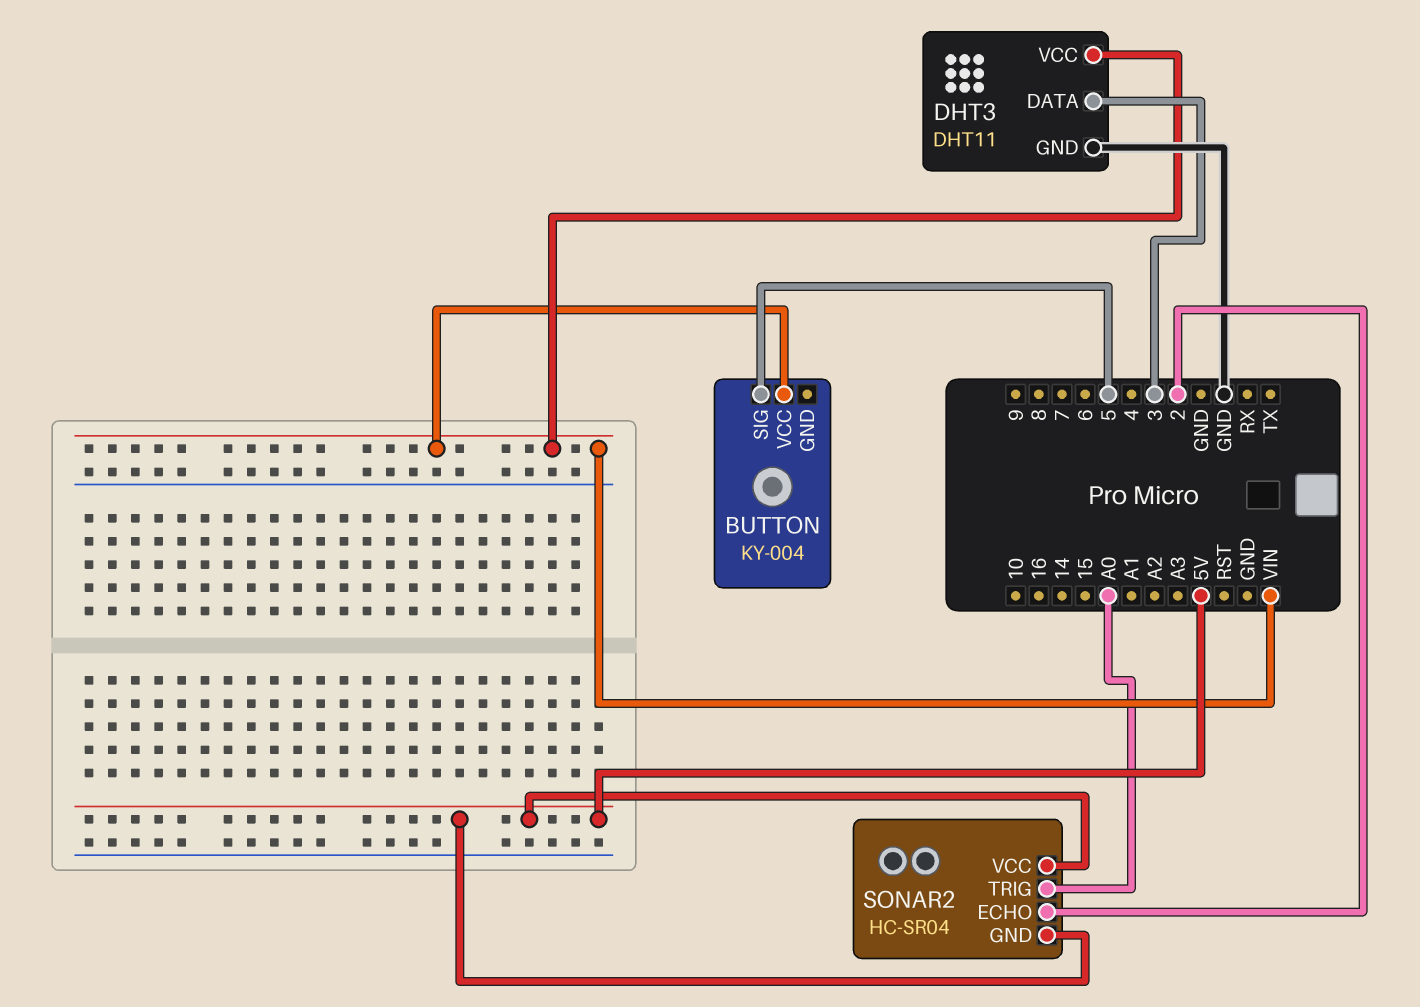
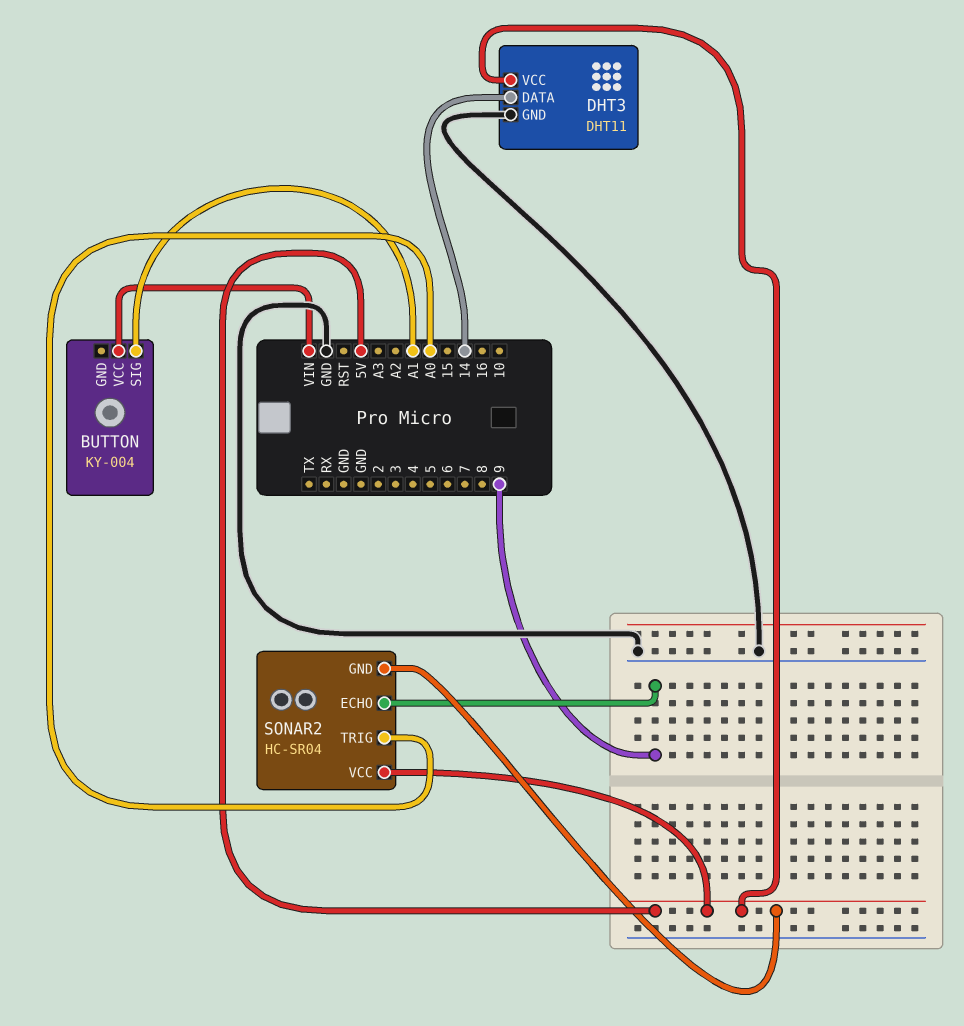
BUTTON pin SIG: 5 -> A1
DHT3 pin DATA: 3 -> 14
DHT3 pin VCC: VIN -> 5V
SONAR2 pin ECHO: 2 -> 9

